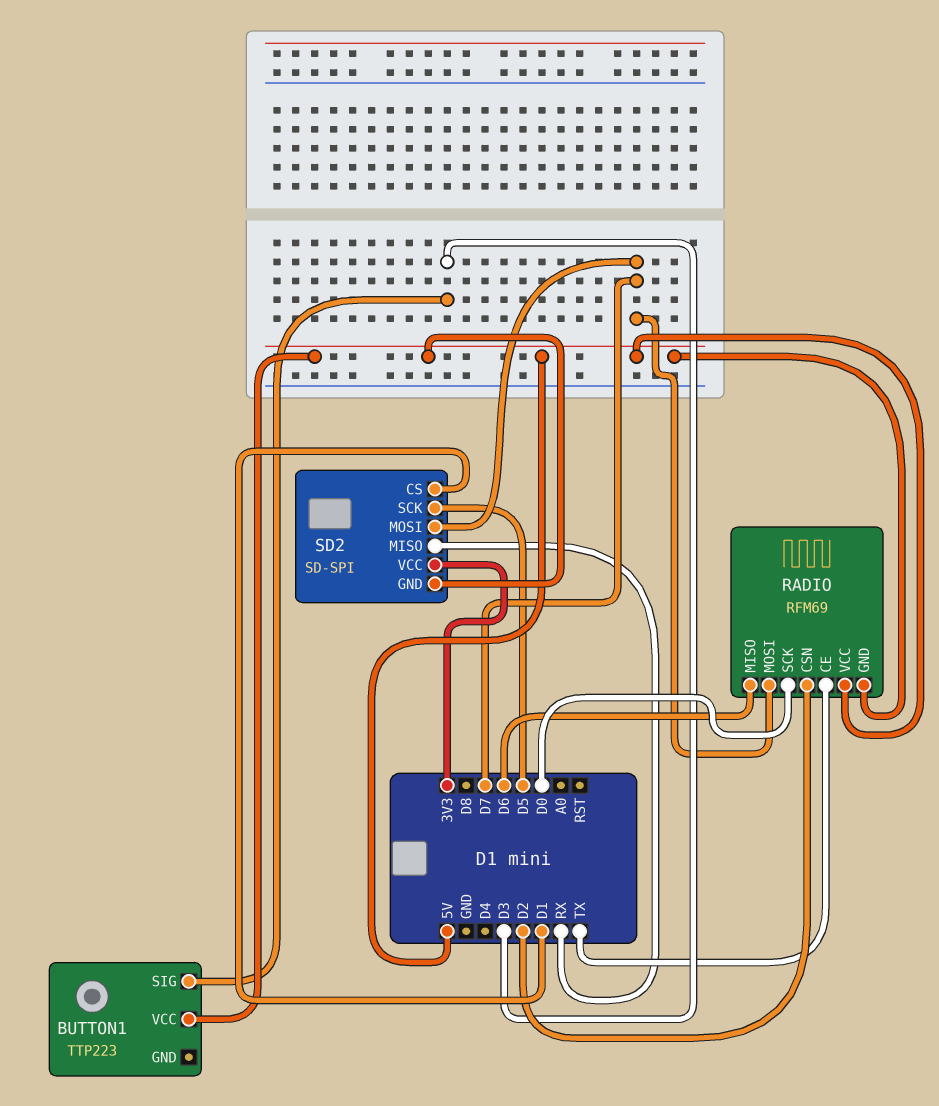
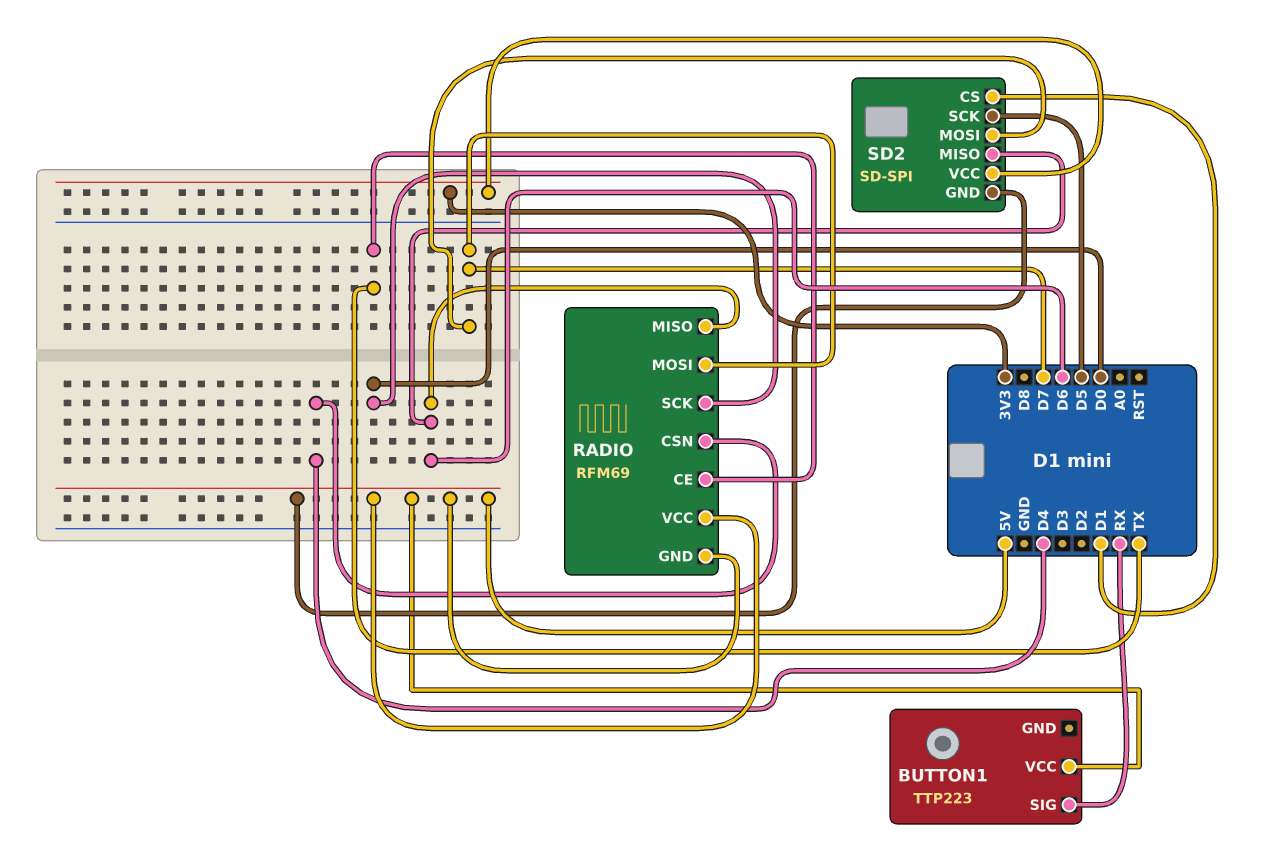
BUTTON1 pin SIG: D3 -> RX
RADIO pin CSN: D2 -> D4
SD2 pin MISO: RX -> D6

